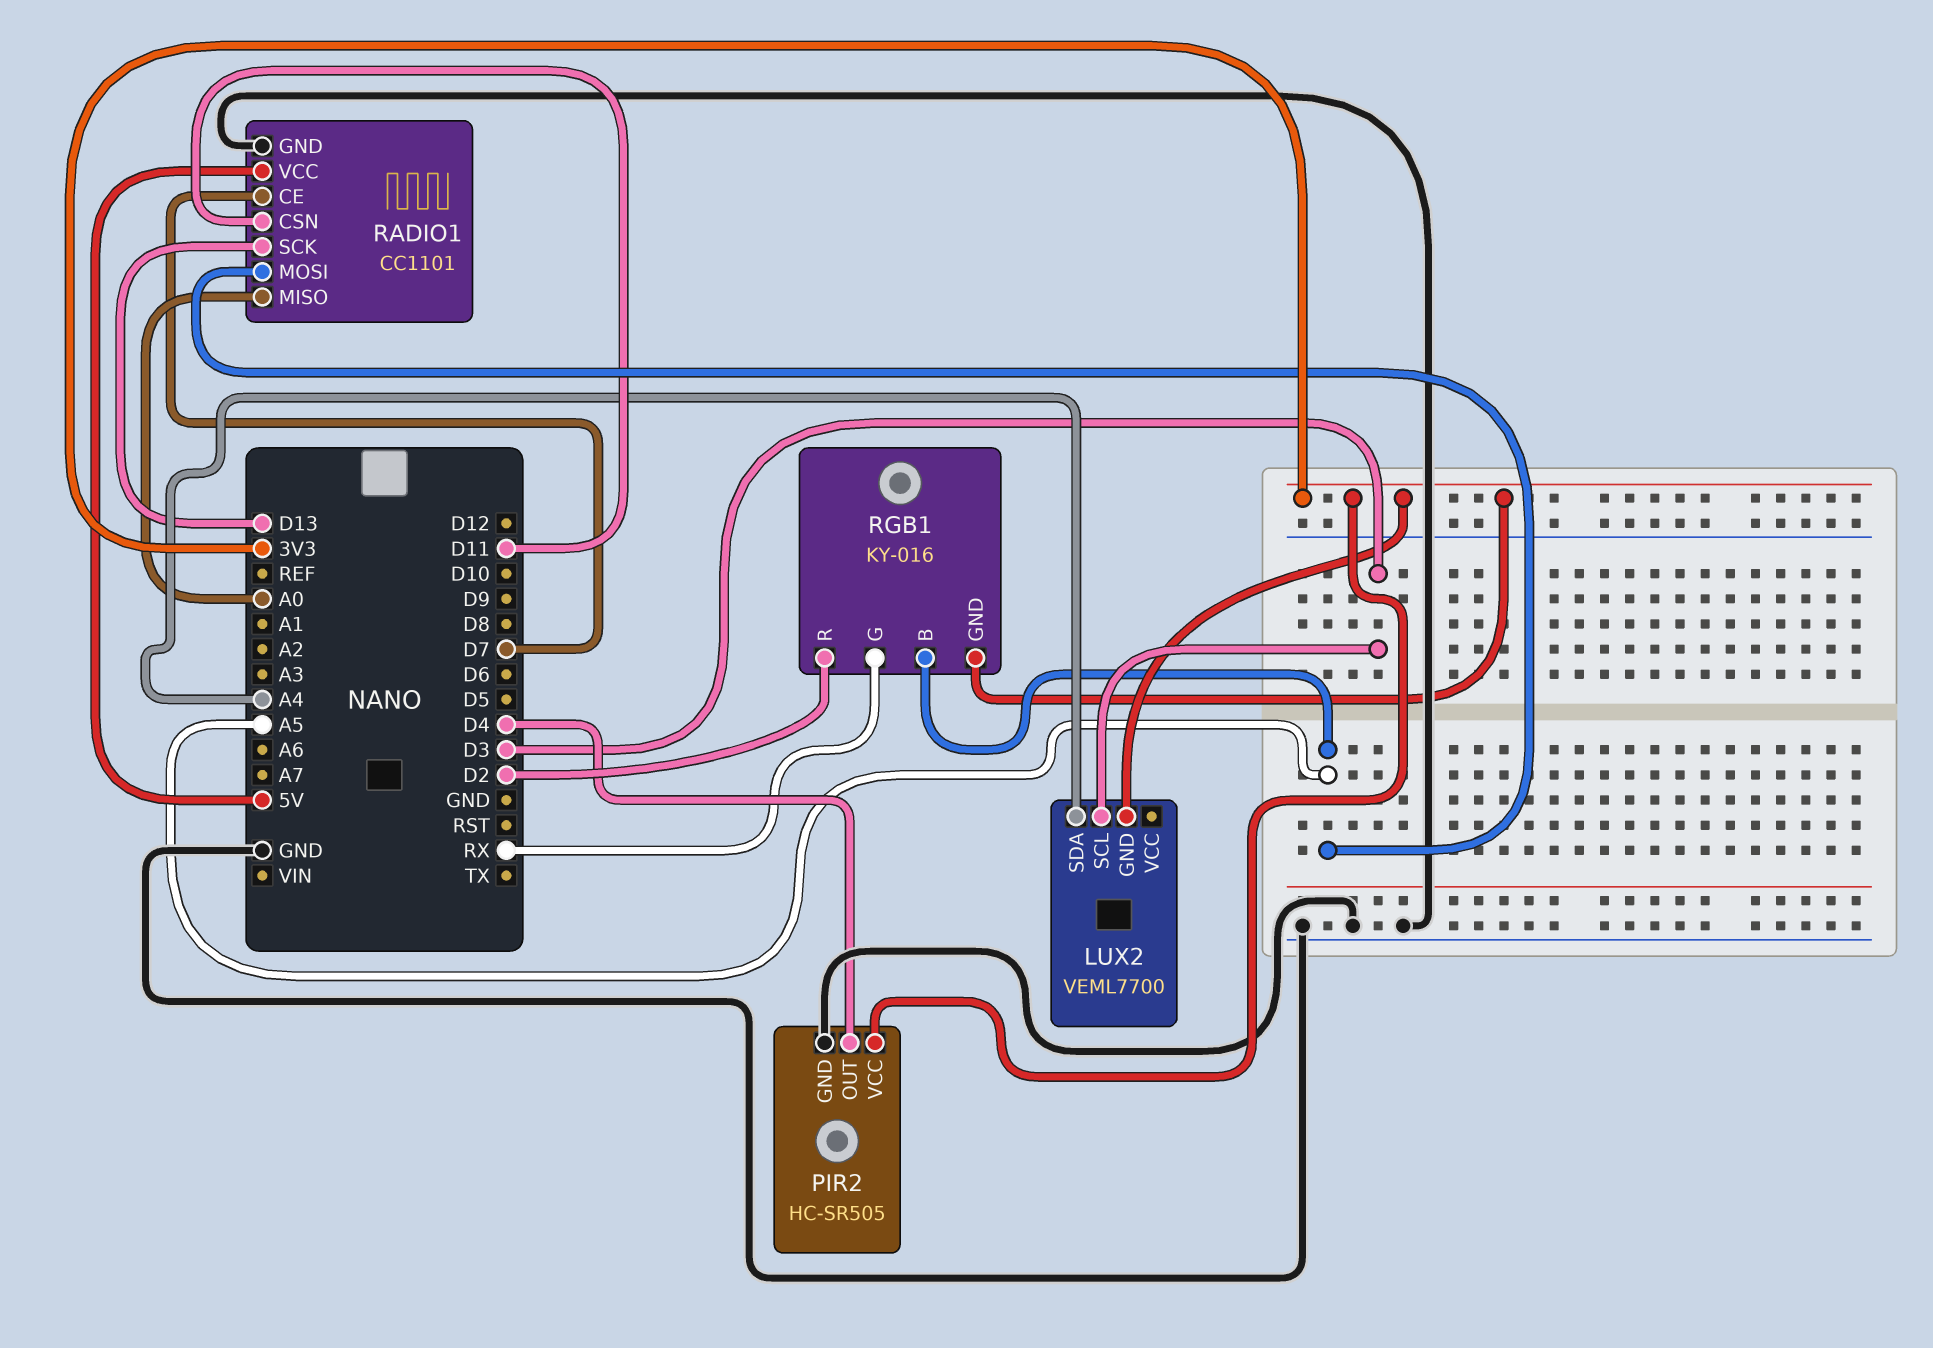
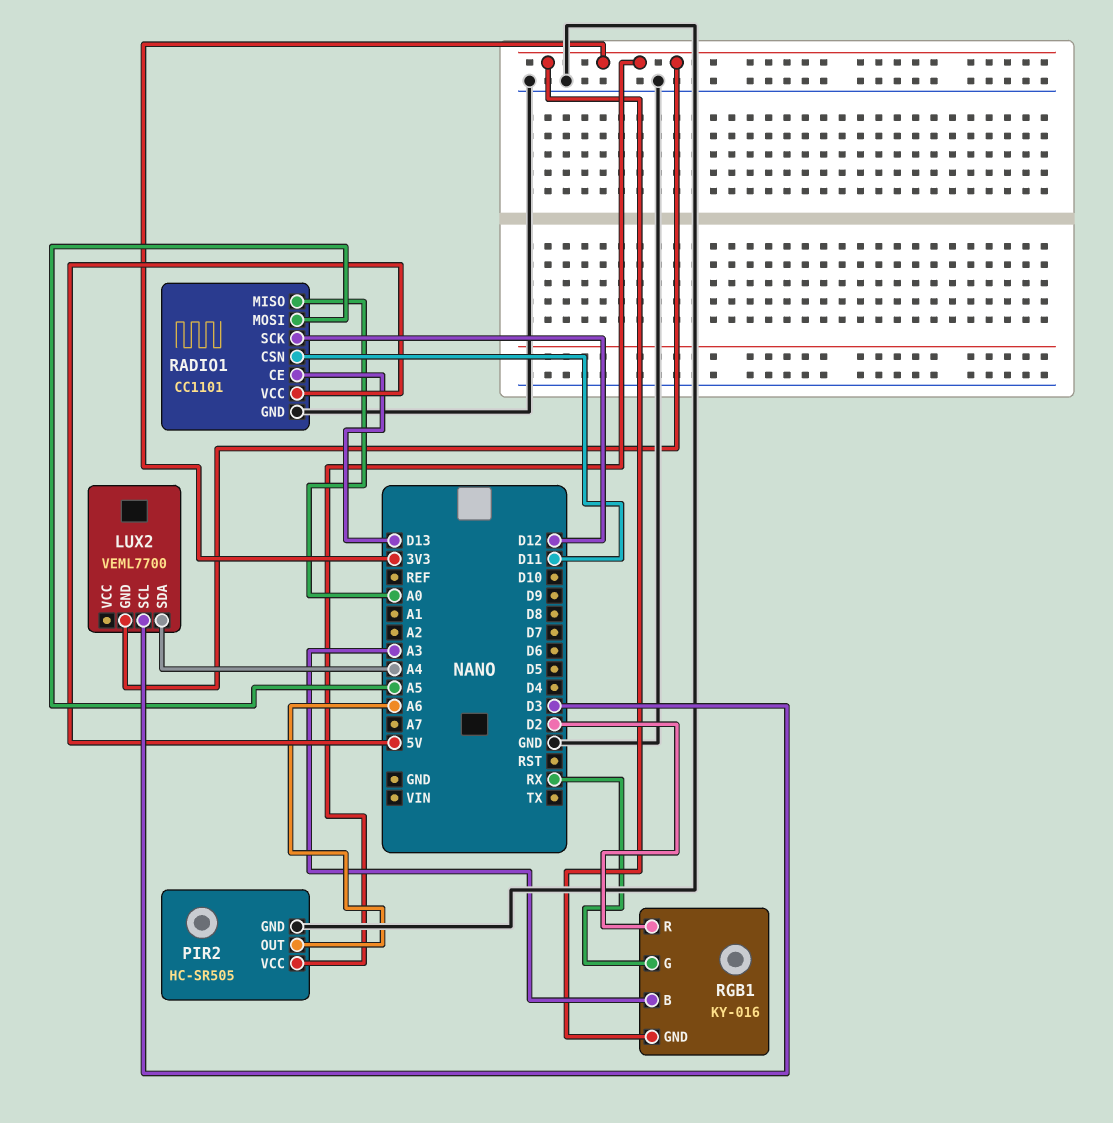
PIR2 pin OUT: D4 -> A6
RADIO1 pin CE: D7 -> D13
RADIO1 pin SCK: D13 -> D12
RGB1 pin B: A5 -> A3

